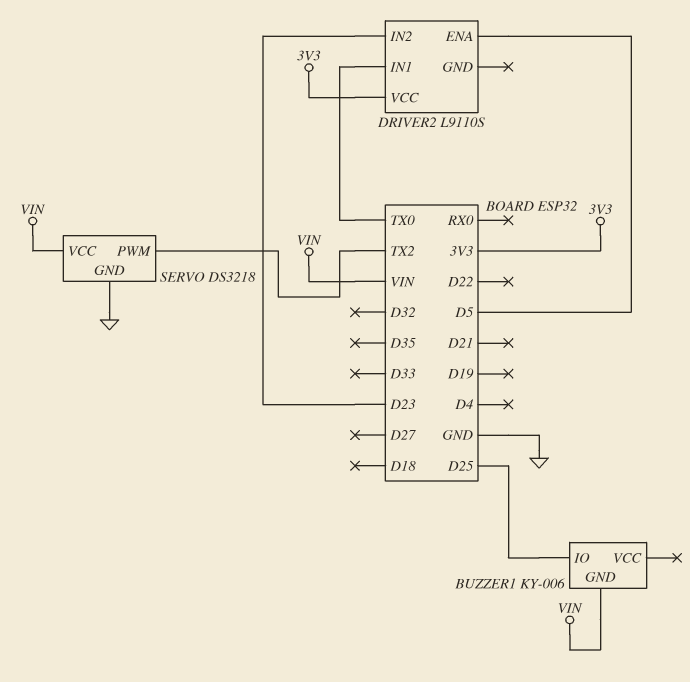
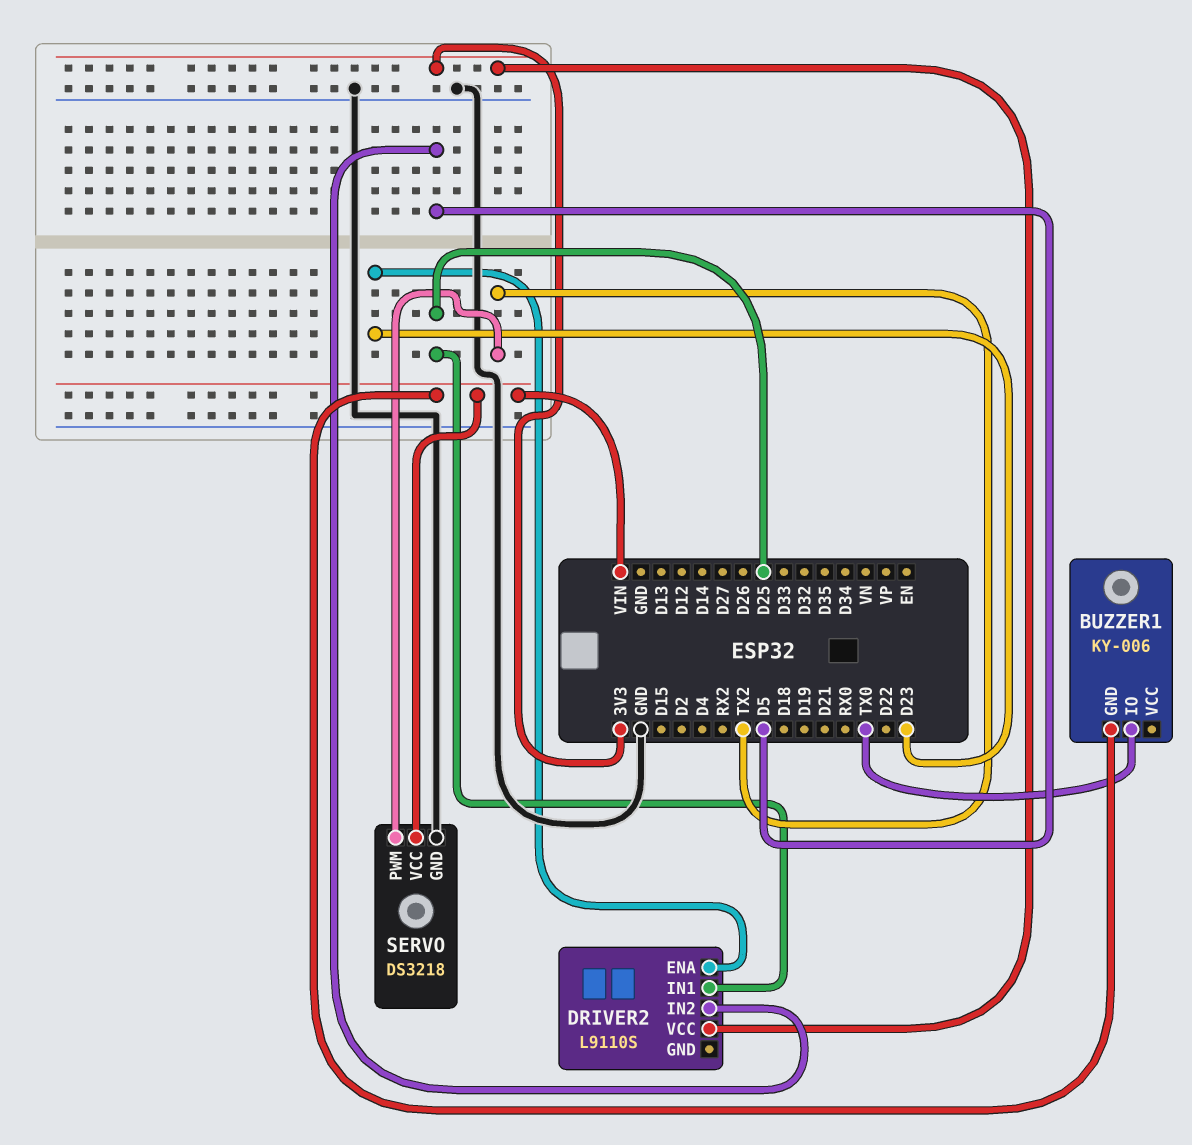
BUZZER1 pin IO: D25 -> TX0
DRIVER2 pin ENA: D5 -> D23
DRIVER2 pin IN1: TX0 -> D25
DRIVER2 pin IN2: D23 -> D5

